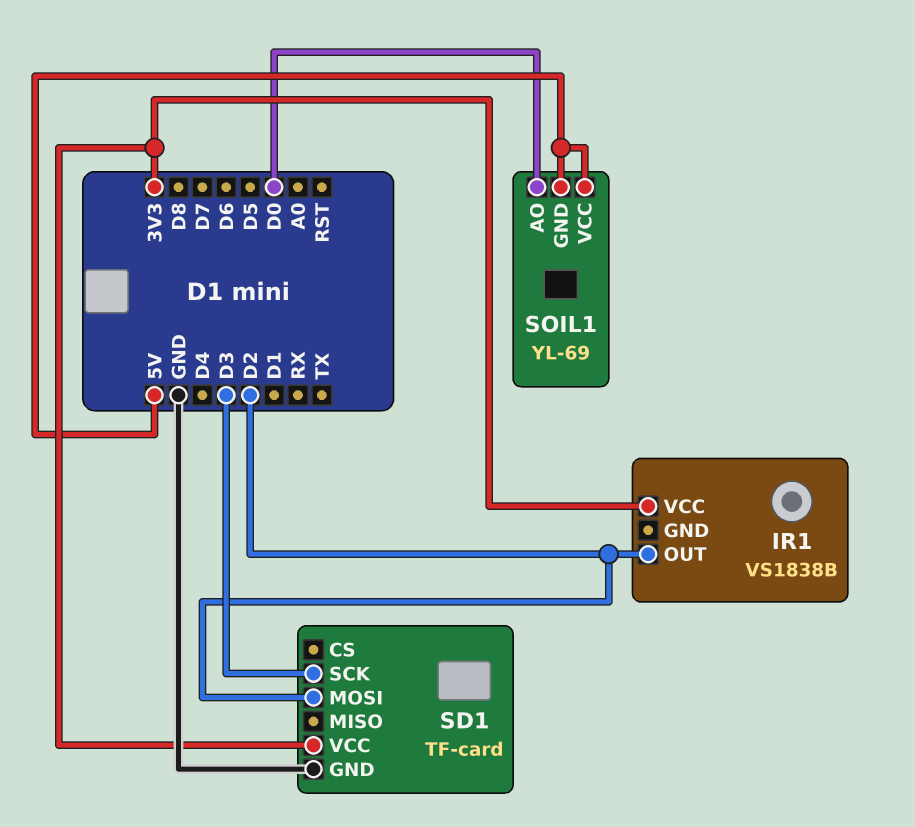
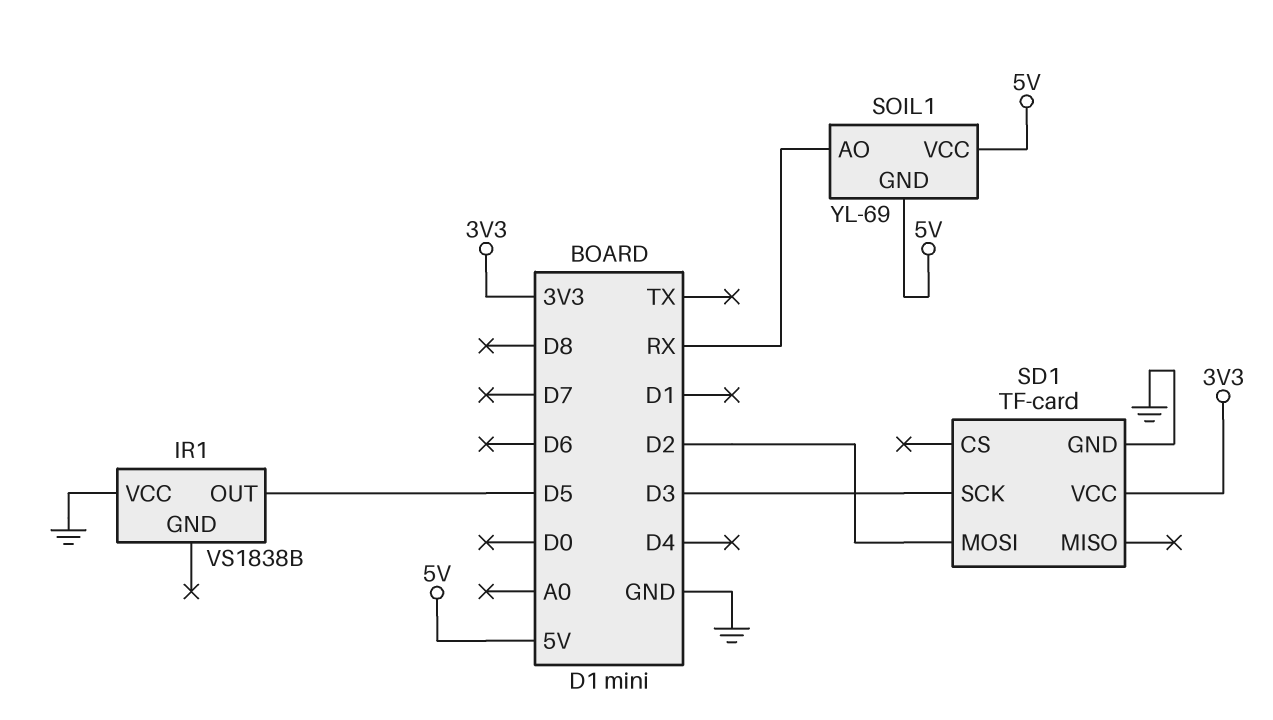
IR1 pin OUT: D2 -> D5
IR1 pin VCC: 3V3 -> GND
SOIL1 pin AO: D0 -> RX

